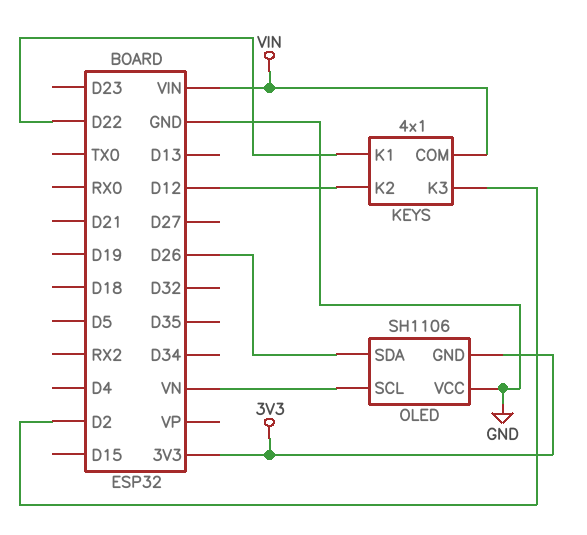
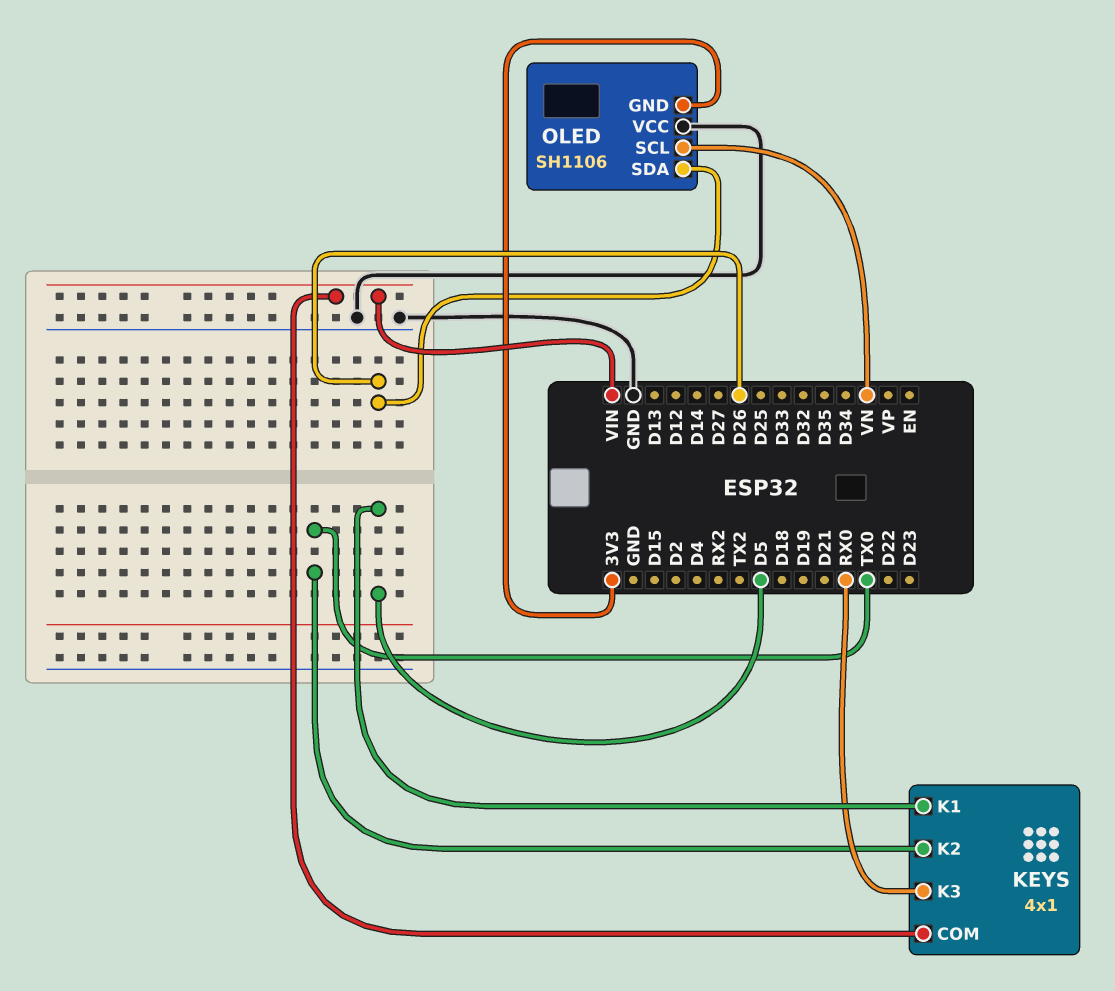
KEYS pin K1: D22 -> D5
KEYS pin K2: D12 -> TX0
KEYS pin K3: D2 -> RX0

